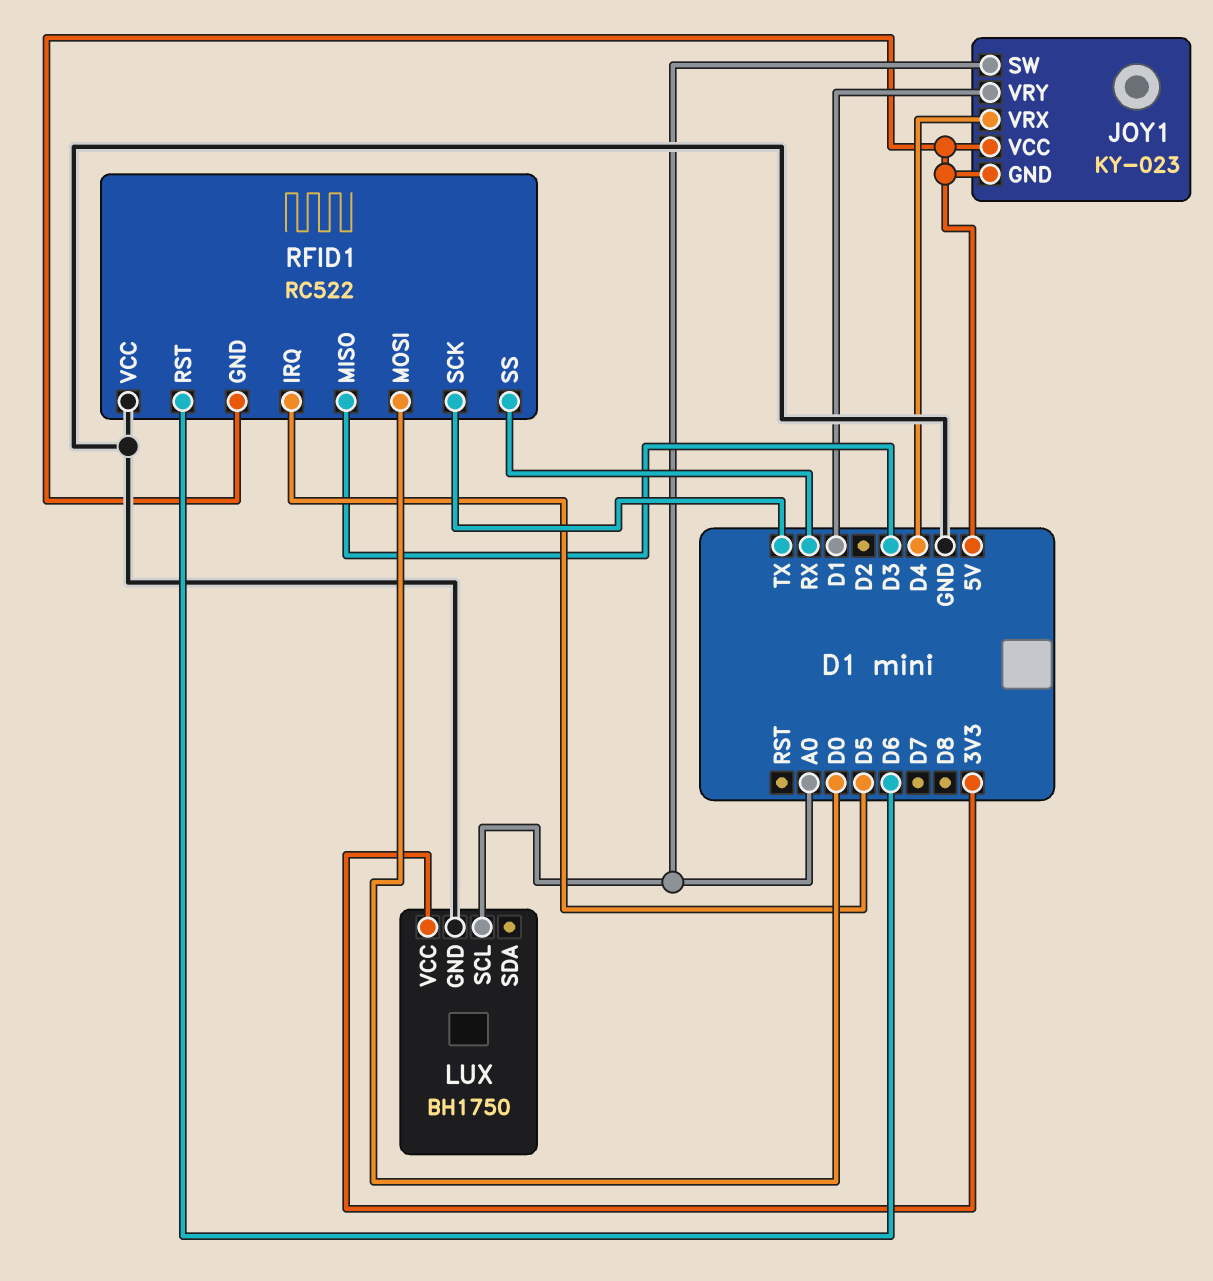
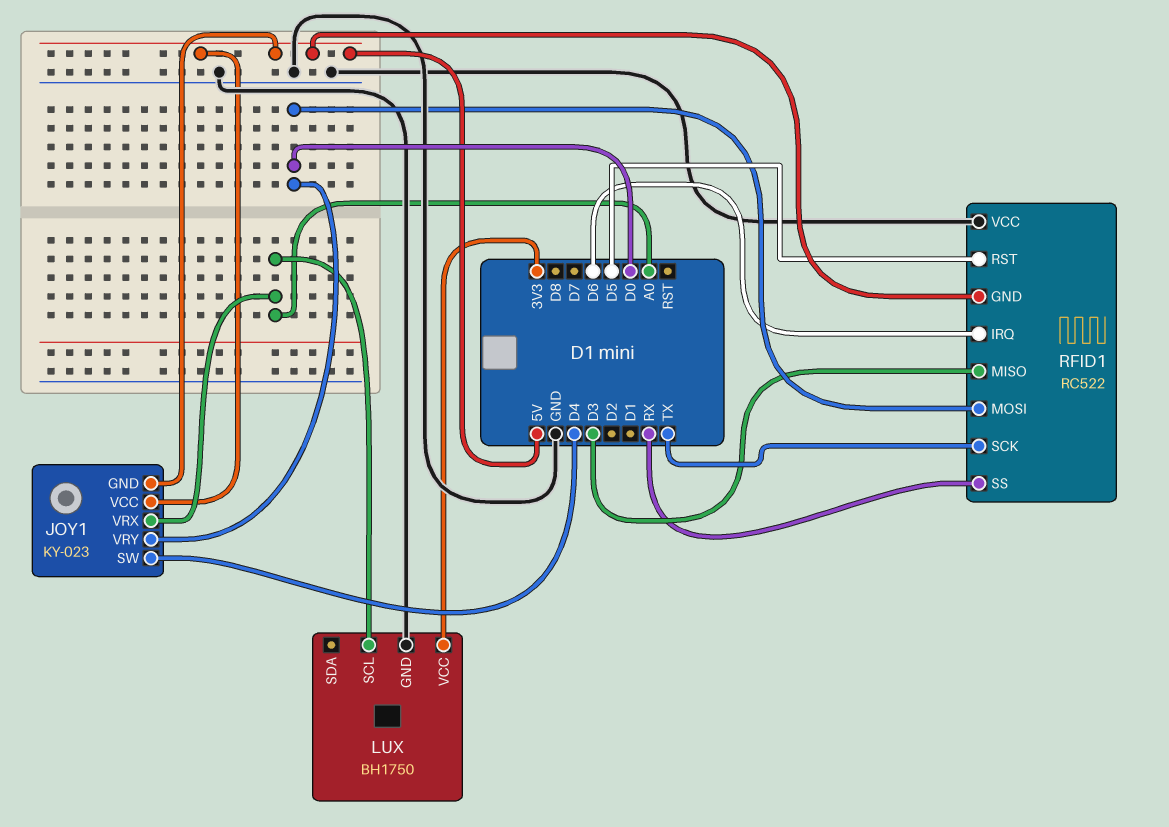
JOY1 pin SW: A0 -> D4
JOY1 pin VRX: D4 -> A0
JOY1 pin VRY: D1 -> D0
RFID1 pin IRQ: D5 -> D6
RFID1 pin RST: D6 -> D5

